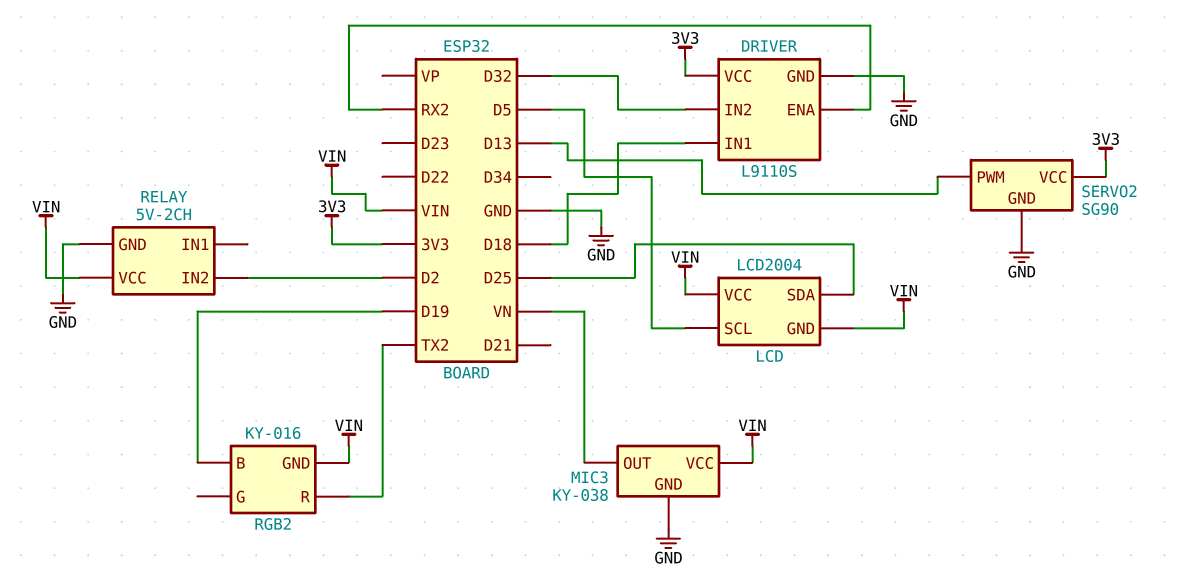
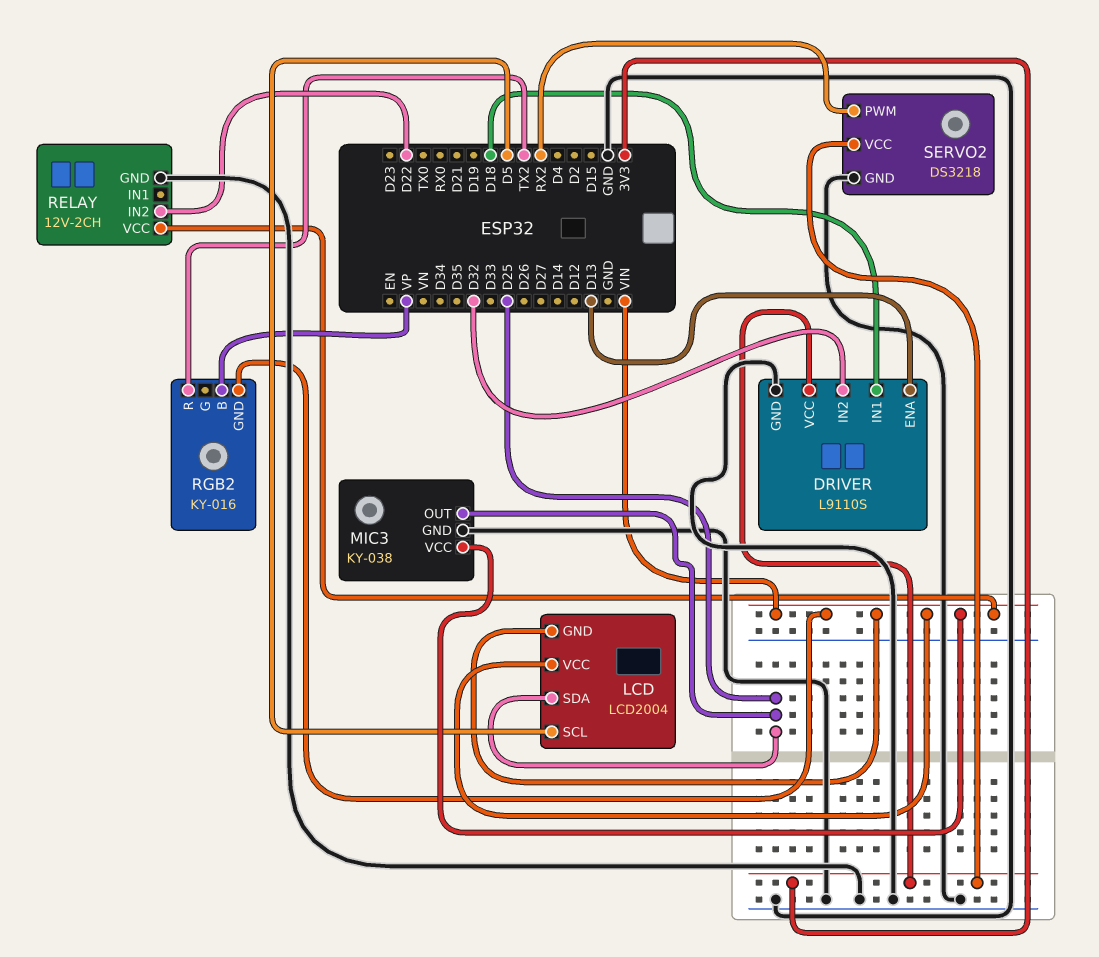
DRIVER pin ENA: RX2 -> D13
MIC3 pin OUT: VN -> D25
RELAY: 5V-2CH -> 12V-2CH
RELAY pin IN2: D2 -> D22
RGB2 pin B: D19 -> VP
SERVO2: SG90 -> DS3218
SERVO2 pin PWM: D13 -> RX2

